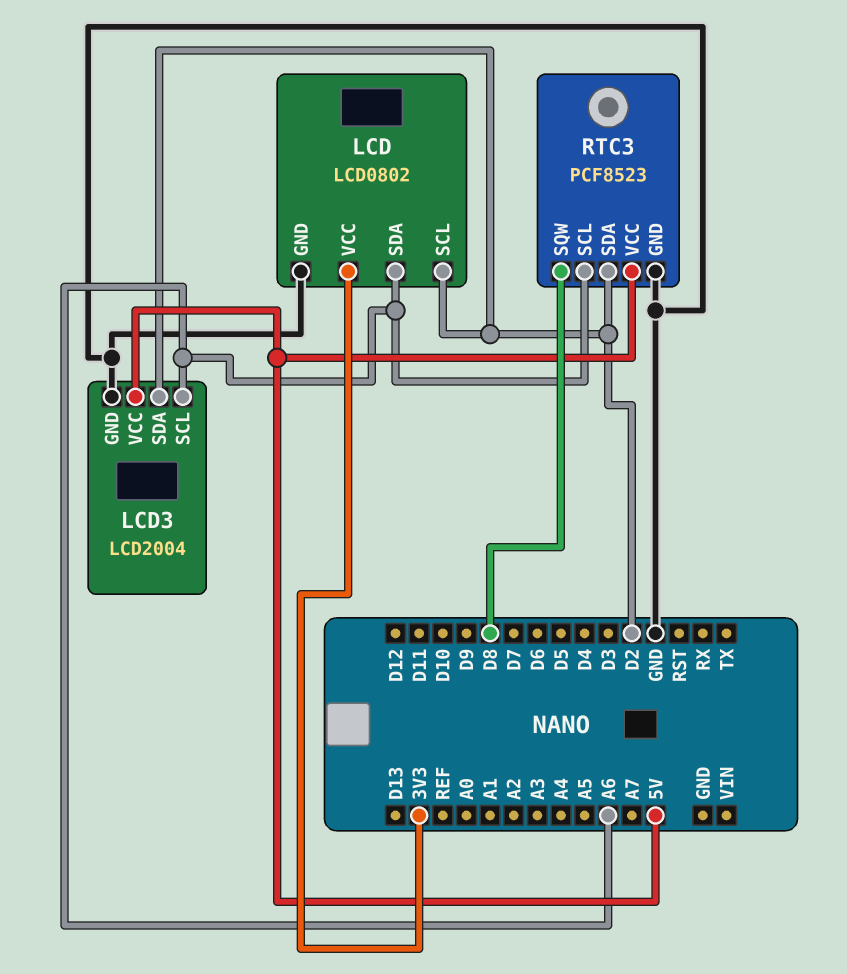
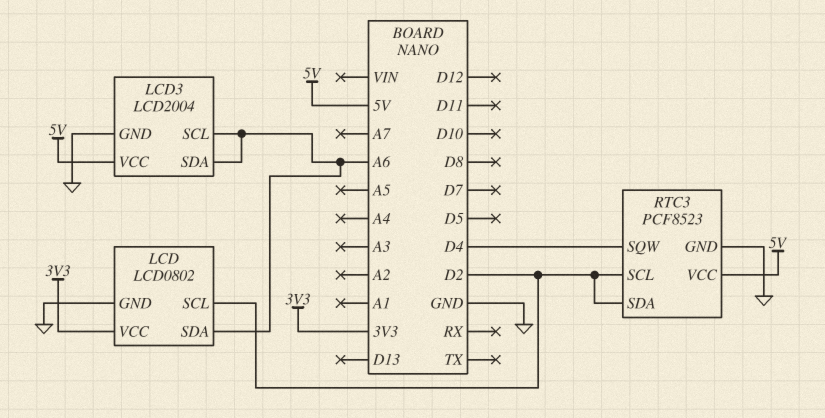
LCD3 pin SDA: D2 -> A6
RTC3 pin SCL: A6 -> D2
RTC3 pin SQW: D8 -> D4

